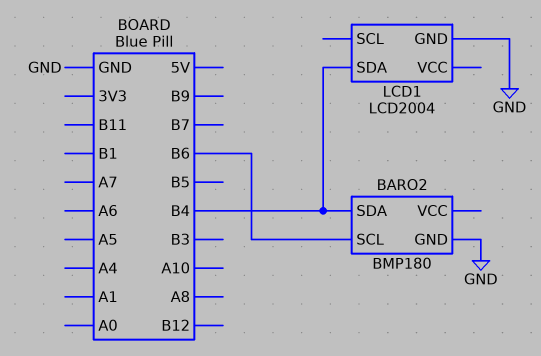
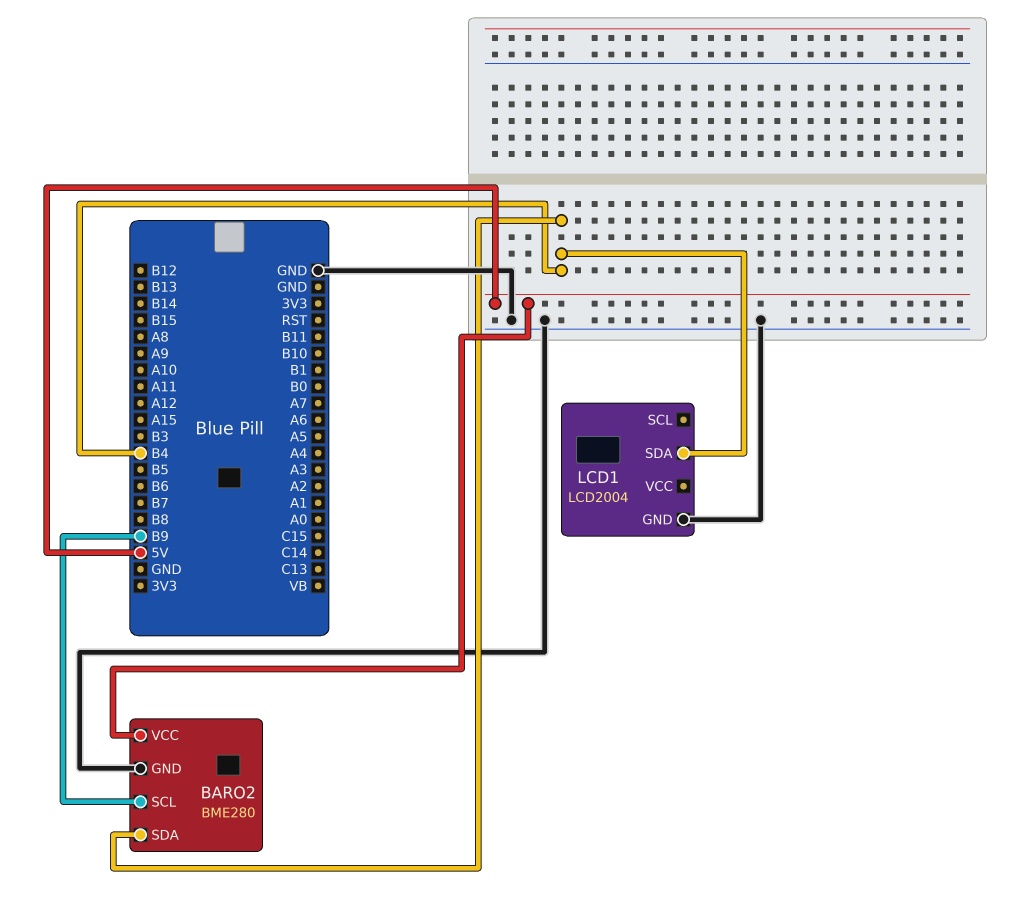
BARO2: BMP180 -> BME280
BARO2 pin SCL: B6 -> B9
BARO2 pin VCC: none -> 5V

